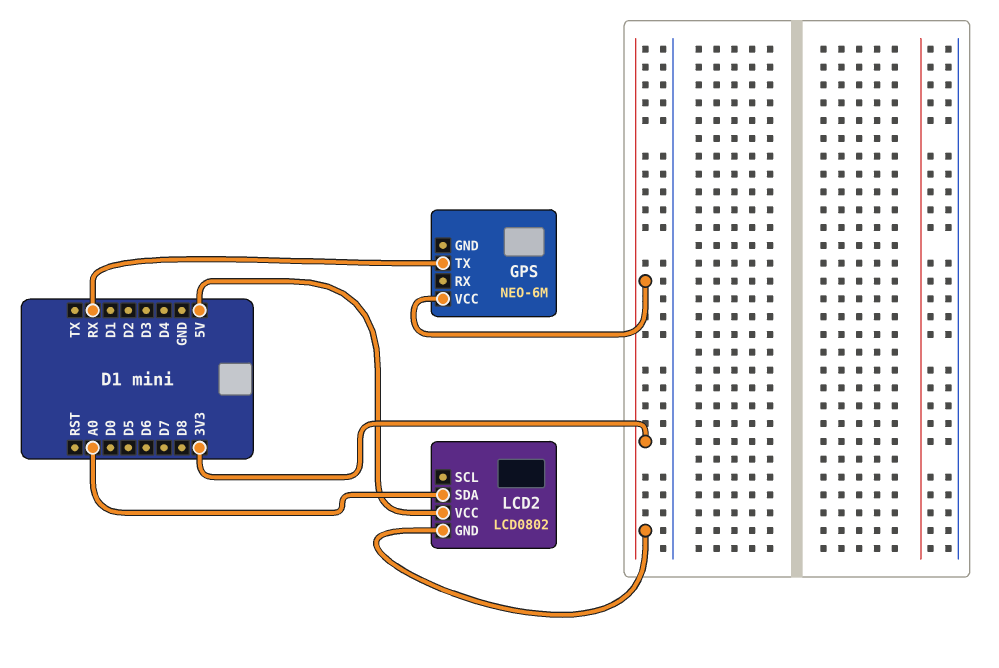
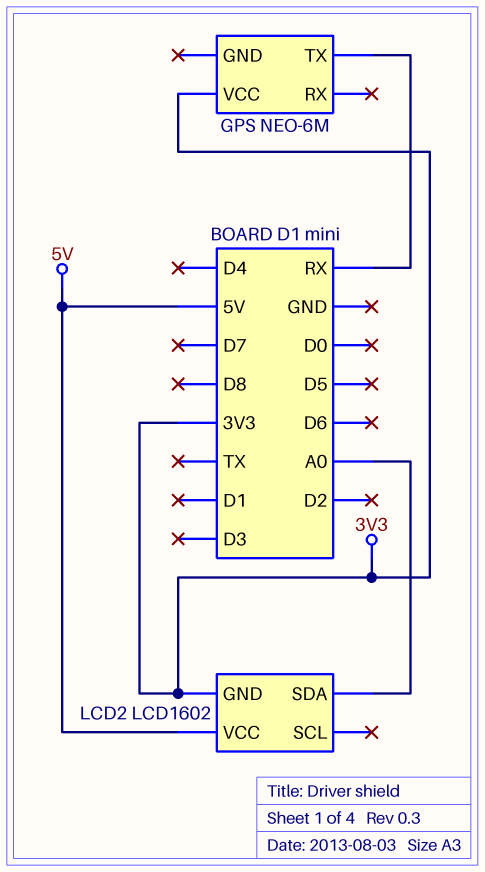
LCD2: LCD0802 -> LCD1602

